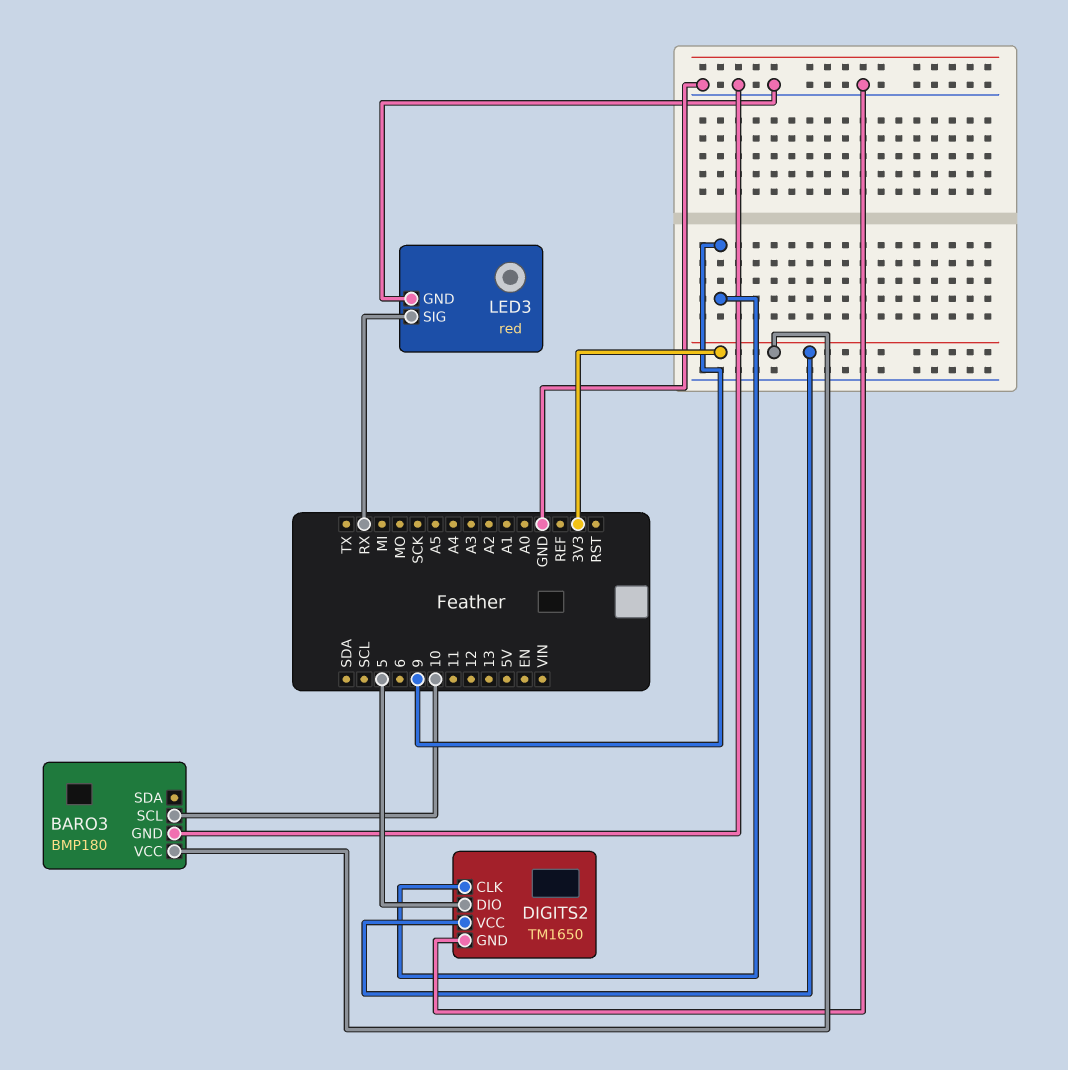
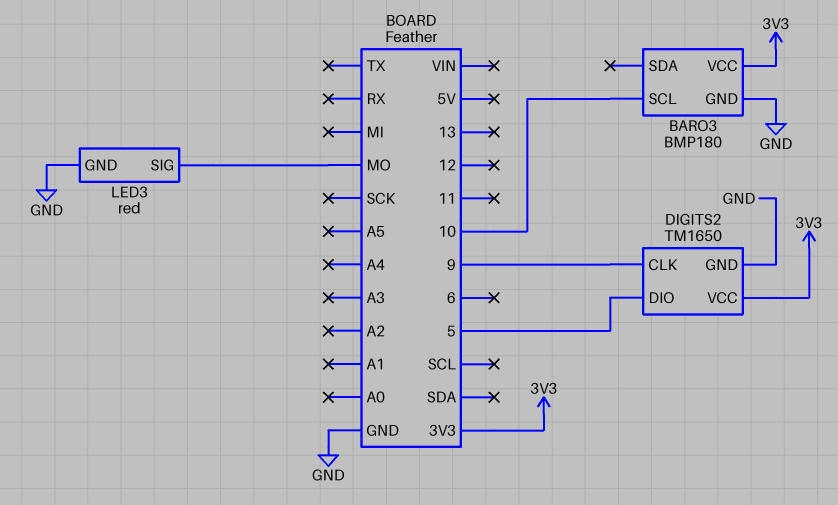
LED3 pin SIG: RX -> MO

